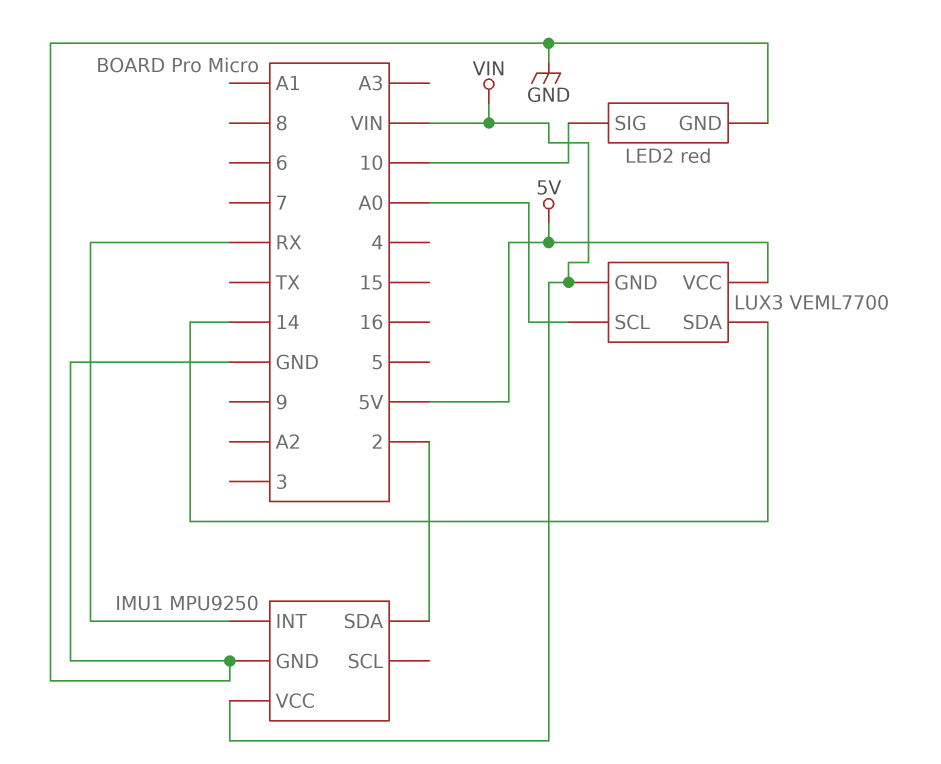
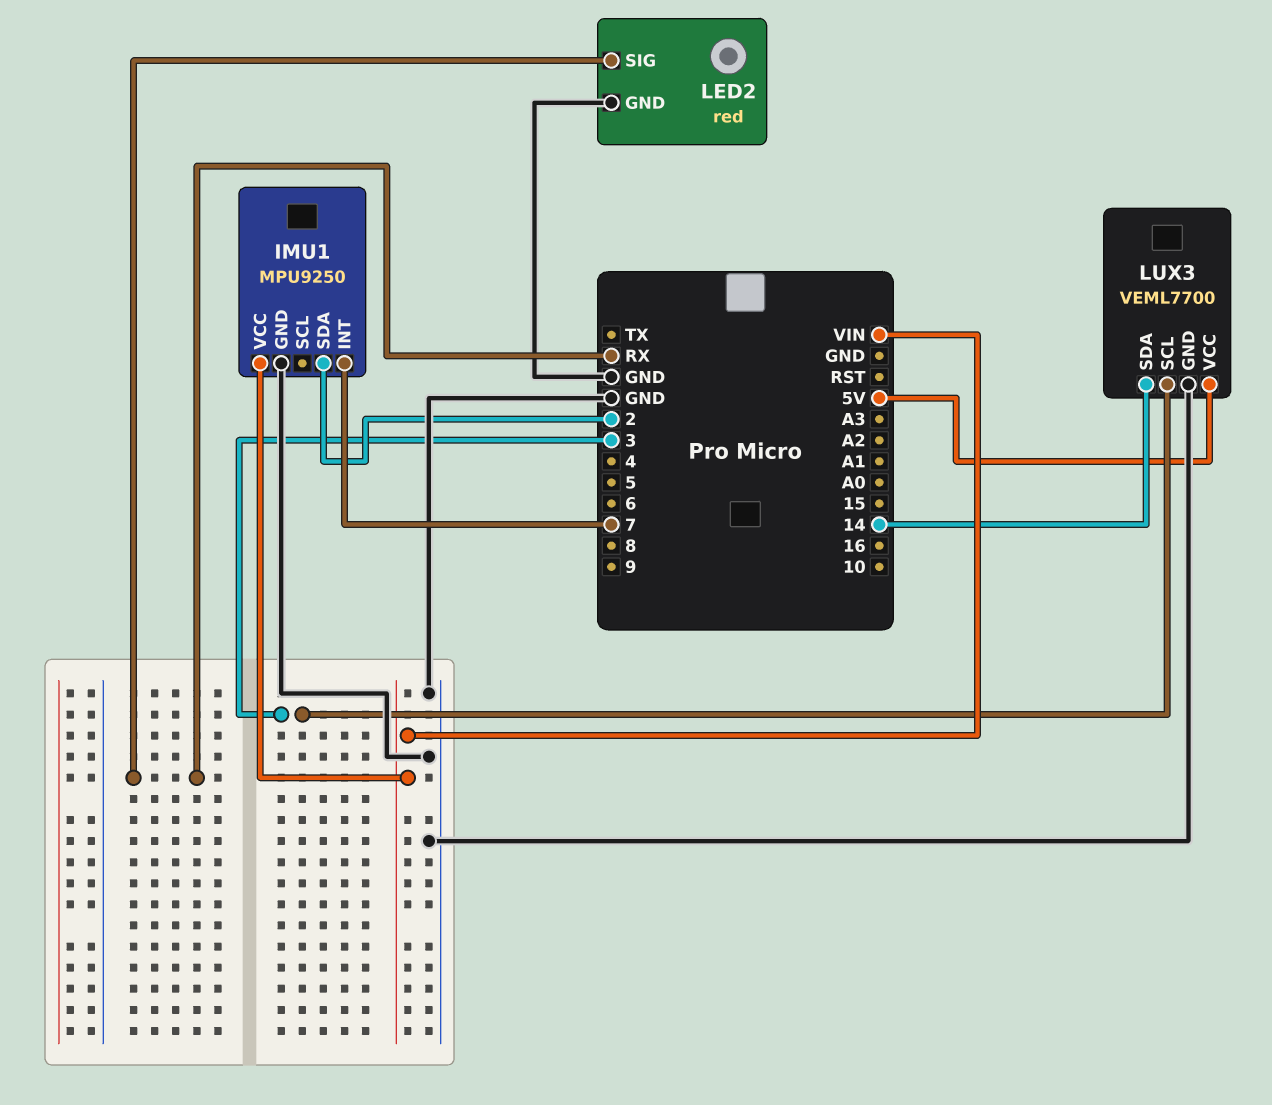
IMU1 pin INT: RX -> 7
LED2 pin SIG: 10 -> RX
LUX3 pin GND: VIN -> GND
LUX3 pin SCL: A0 -> 3

